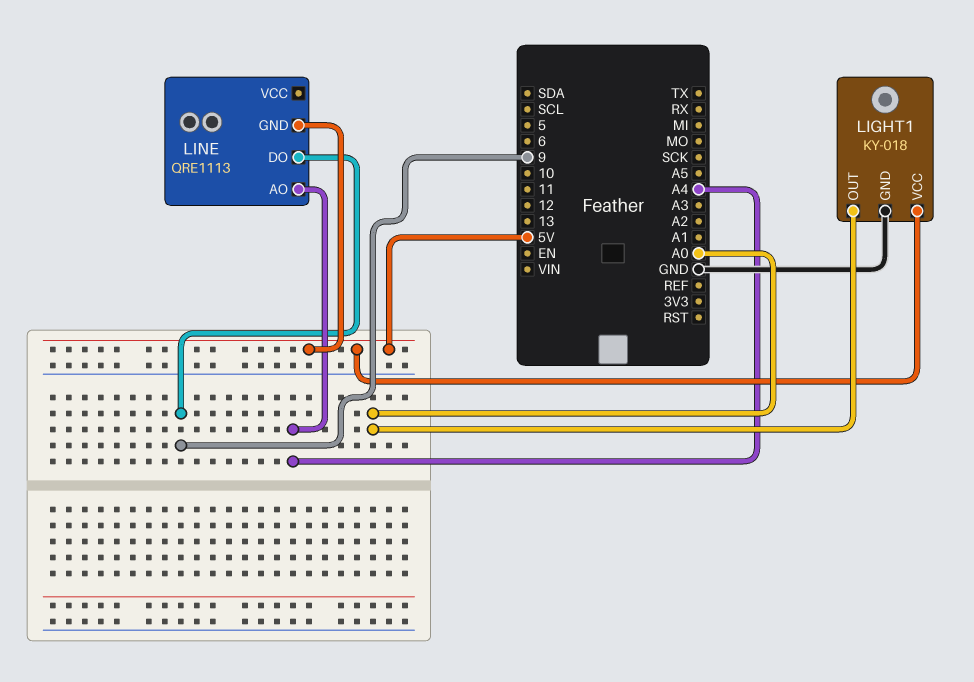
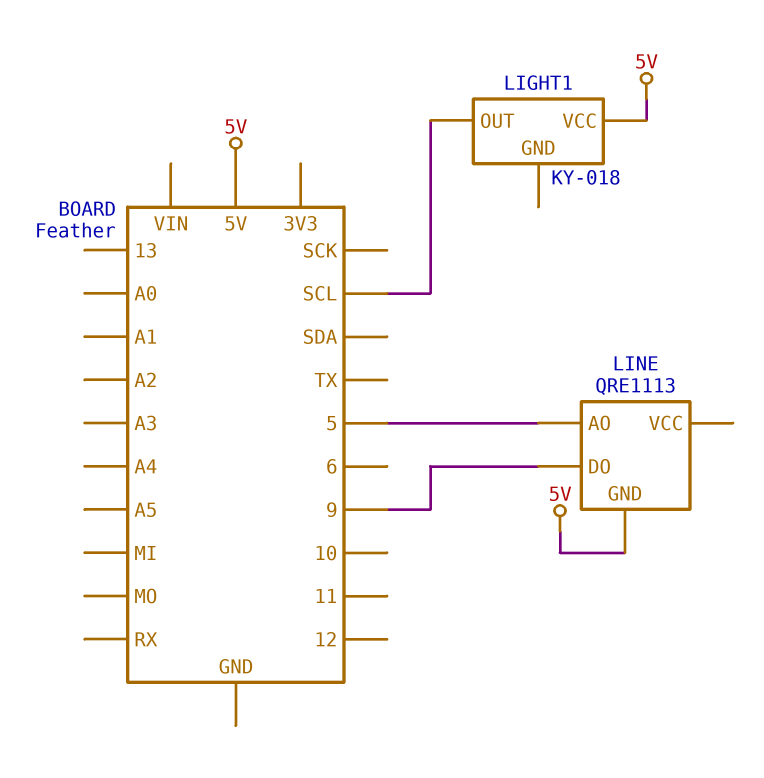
LIGHT1 pin GND: GND -> none
LIGHT1 pin OUT: A0 -> SCL
LINE pin AO: A4 -> 5

